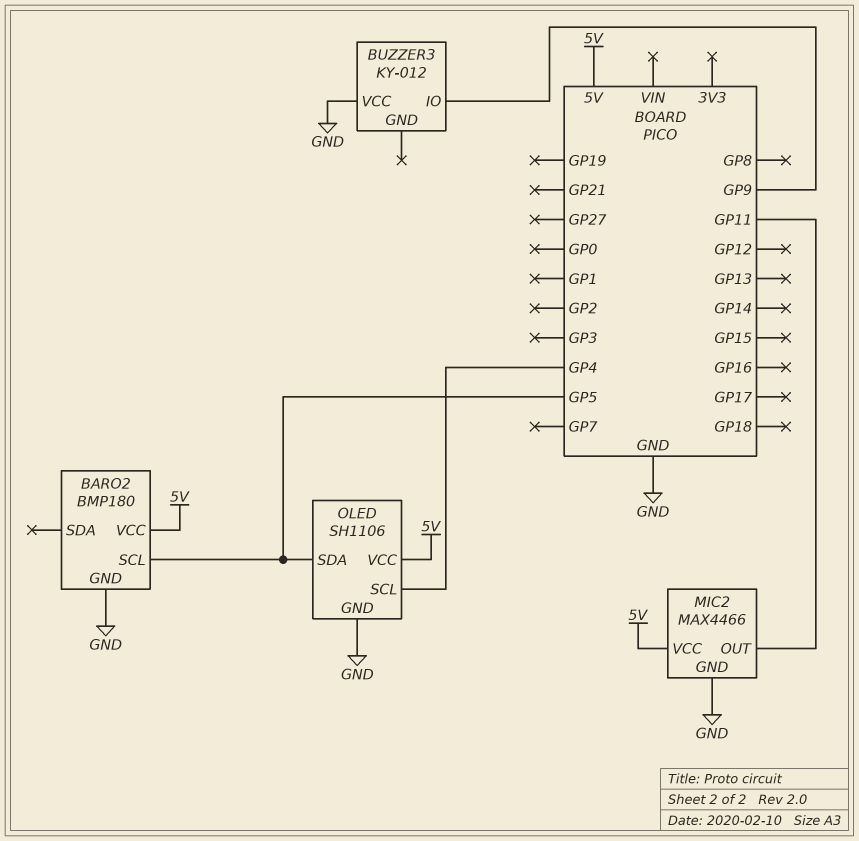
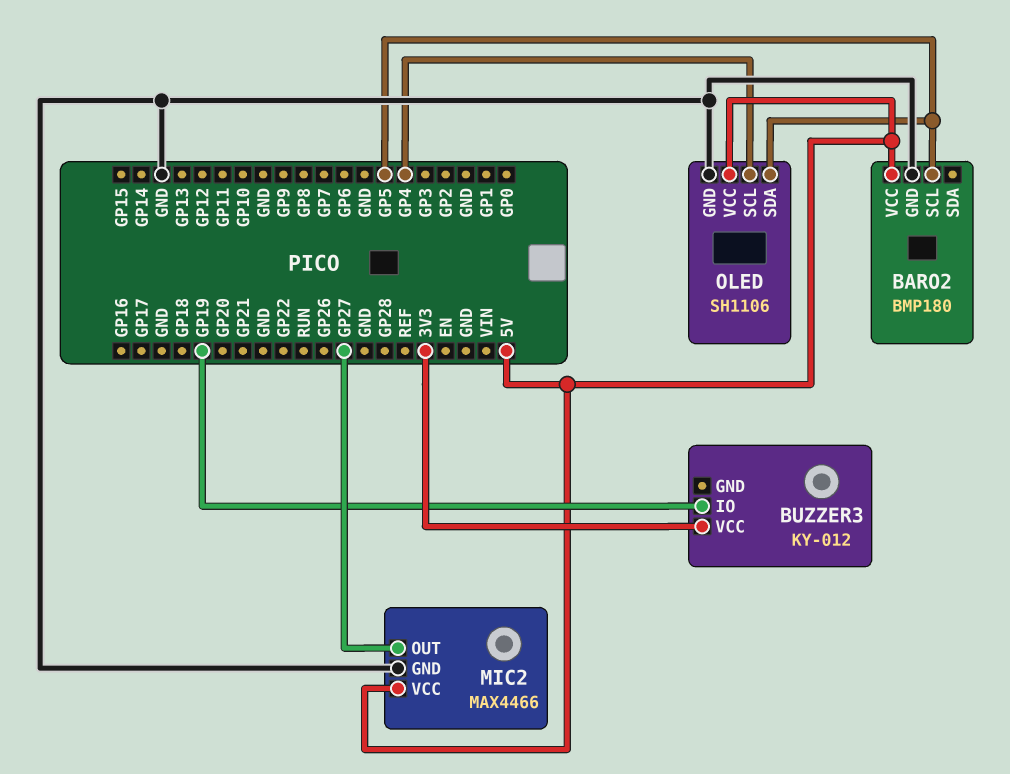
BUZZER3 pin IO: GP9 -> GP19
BUZZER3 pin VCC: GND -> 3V3
MIC2 pin OUT: GP11 -> GP27

